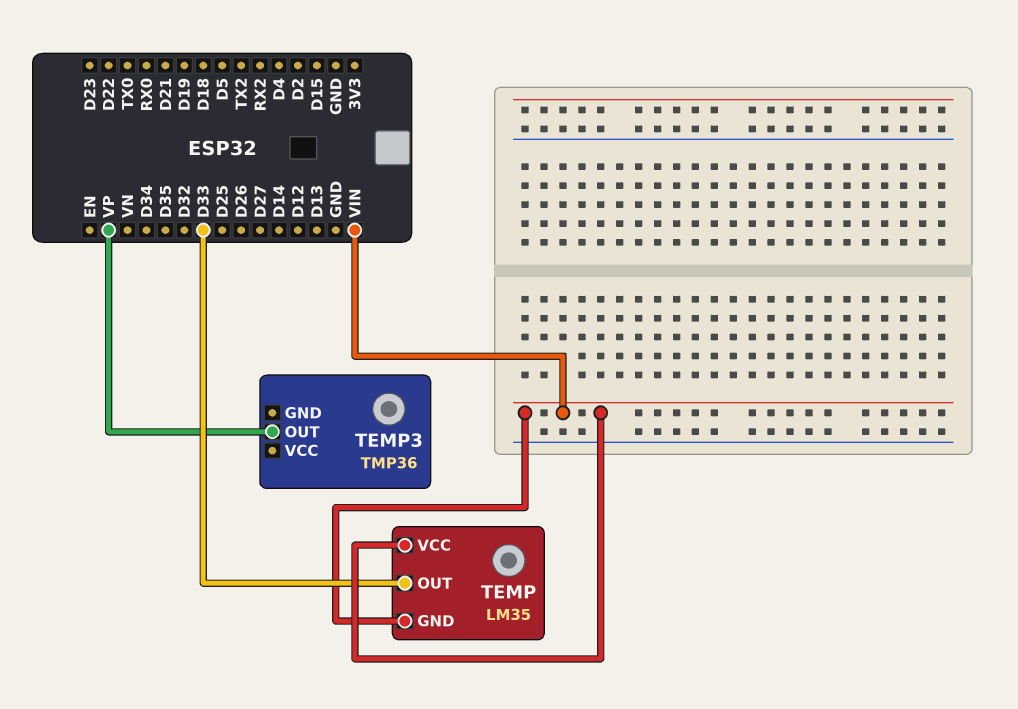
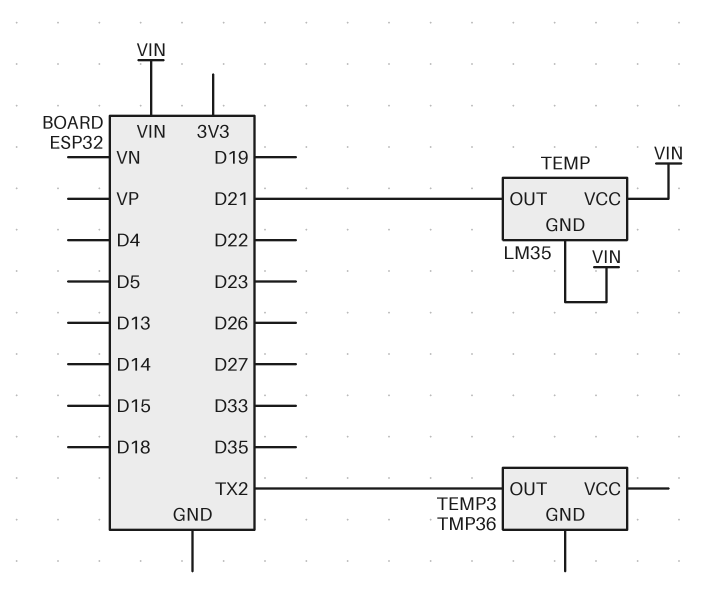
TEMP pin OUT: D33 -> D21
TEMP3 pin OUT: VP -> TX2

